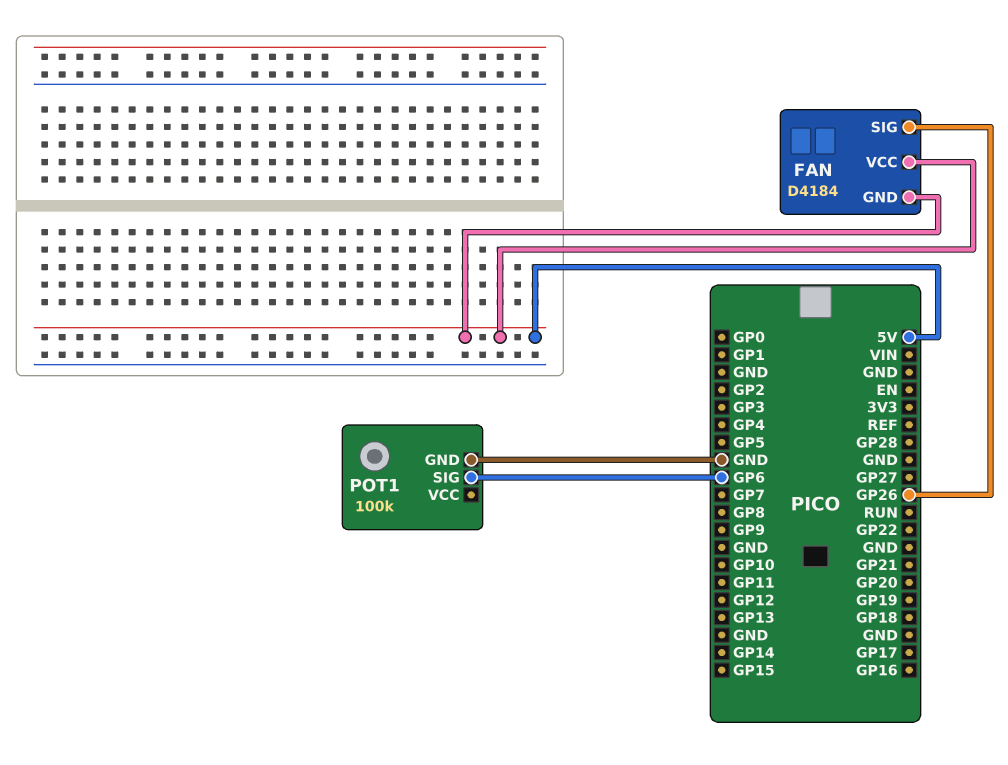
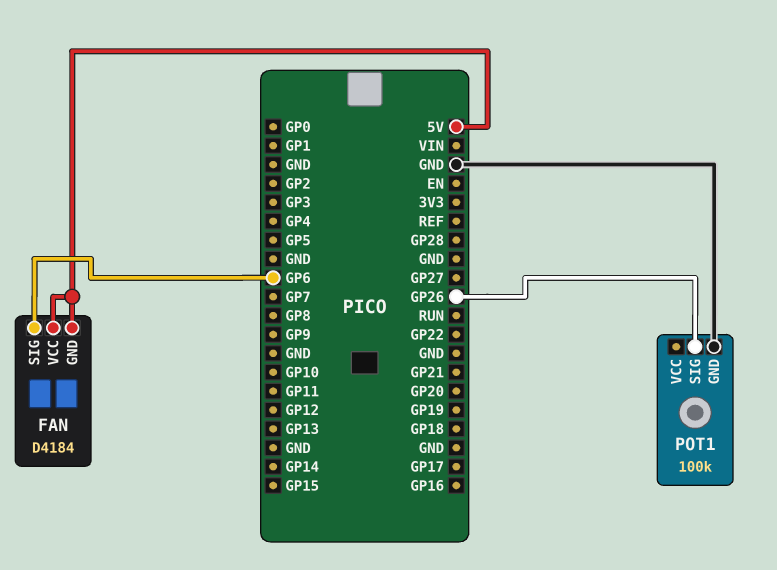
FAN pin SIG: GP26 -> GP6
POT1 pin SIG: GP6 -> GP26

